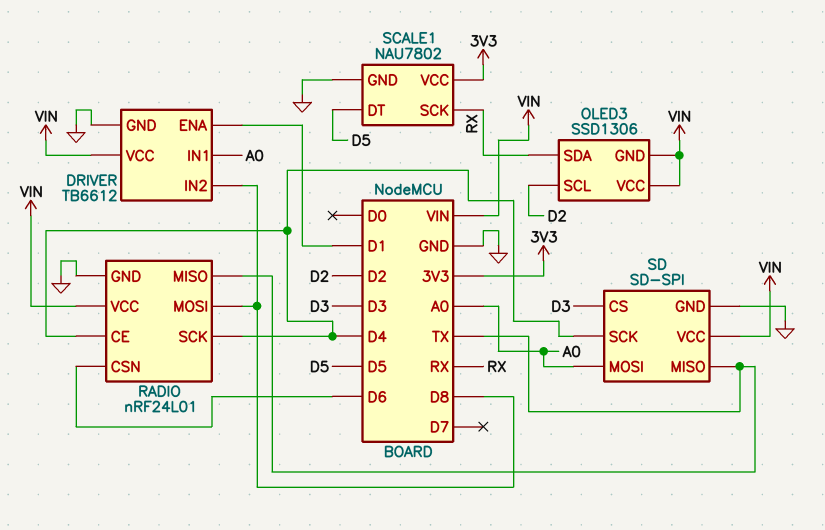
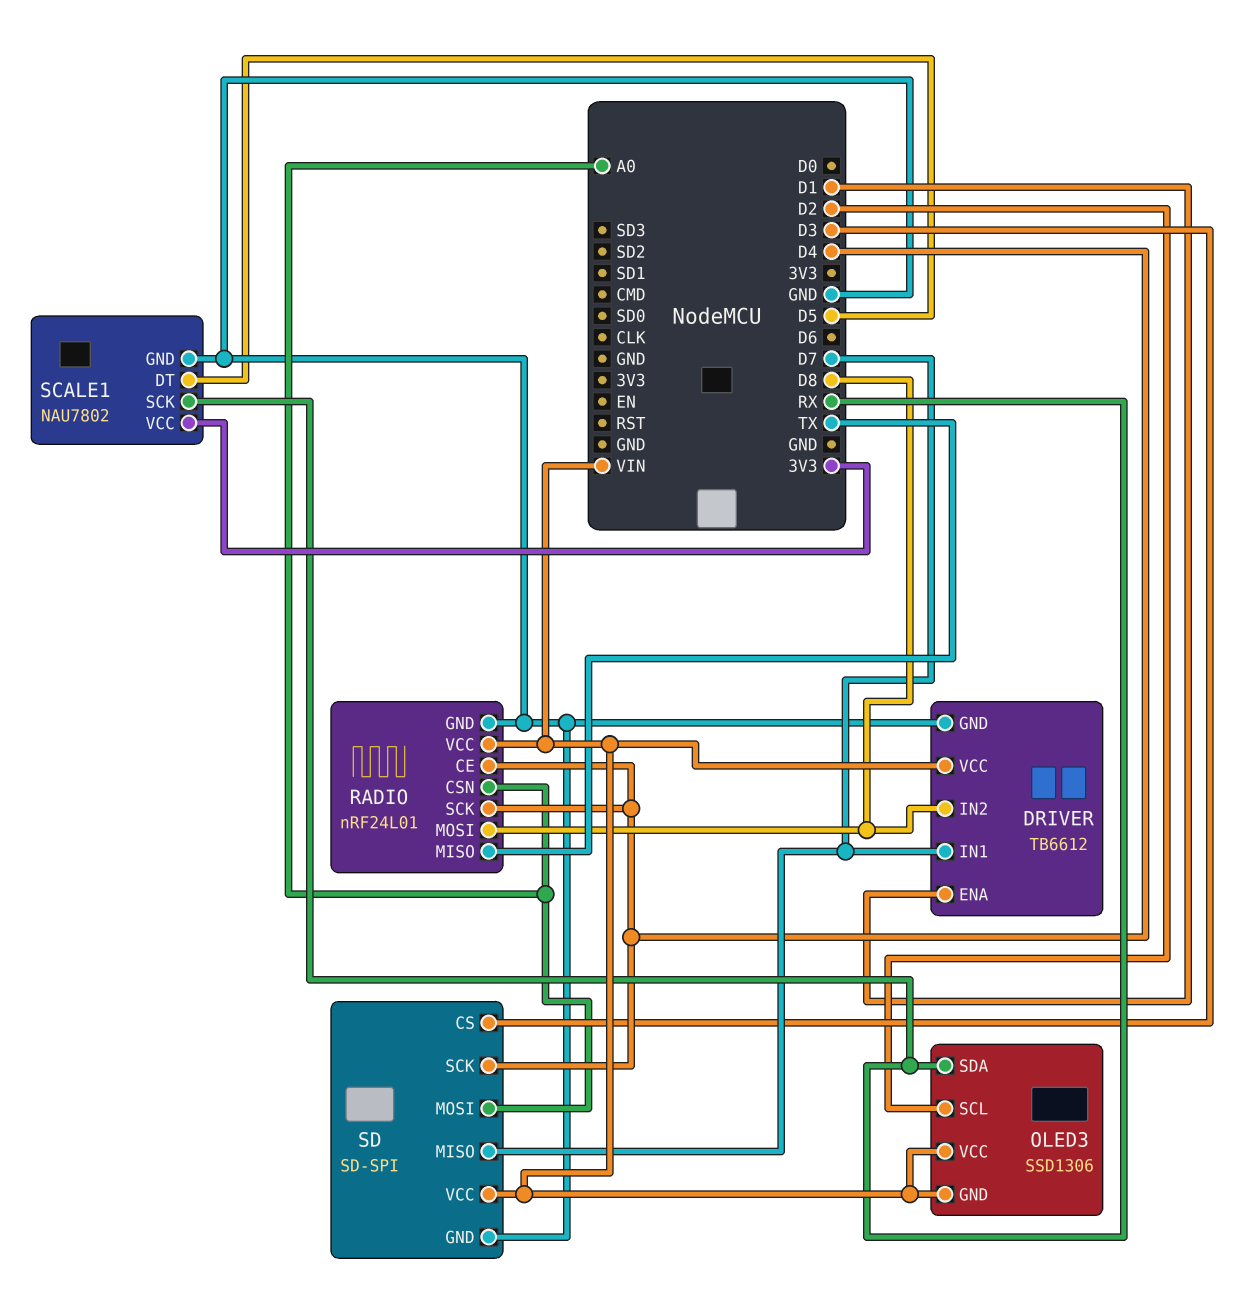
DRIVER pin IN1: A0 -> D7
RADIO pin CSN: D6 -> A0
SD pin MISO: TX -> D7

